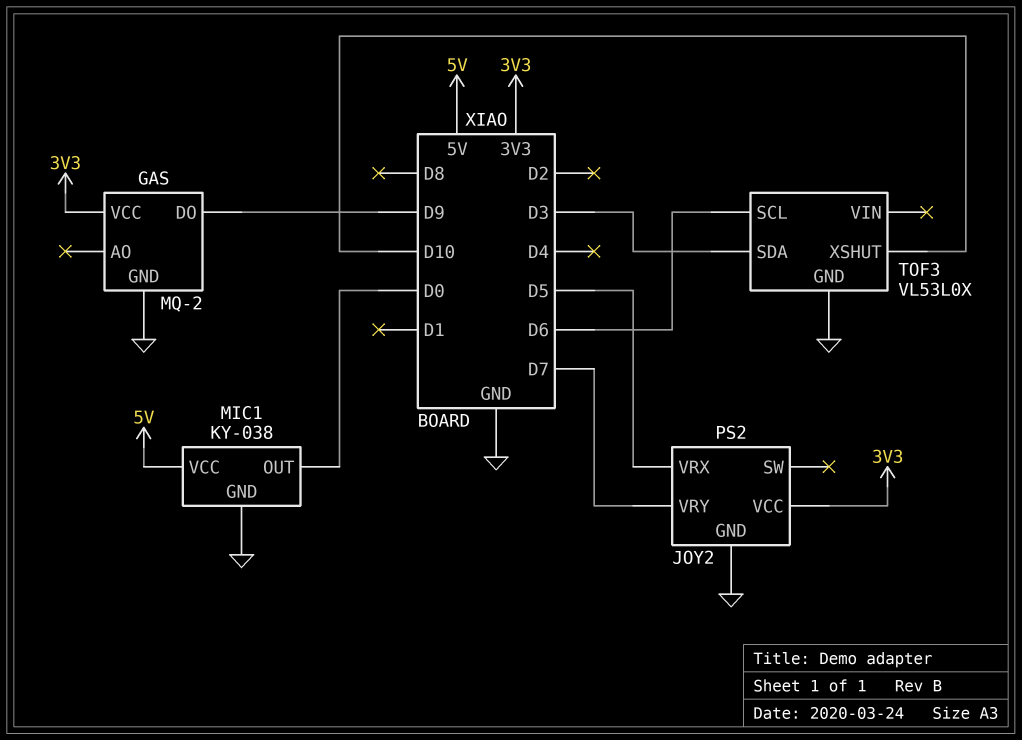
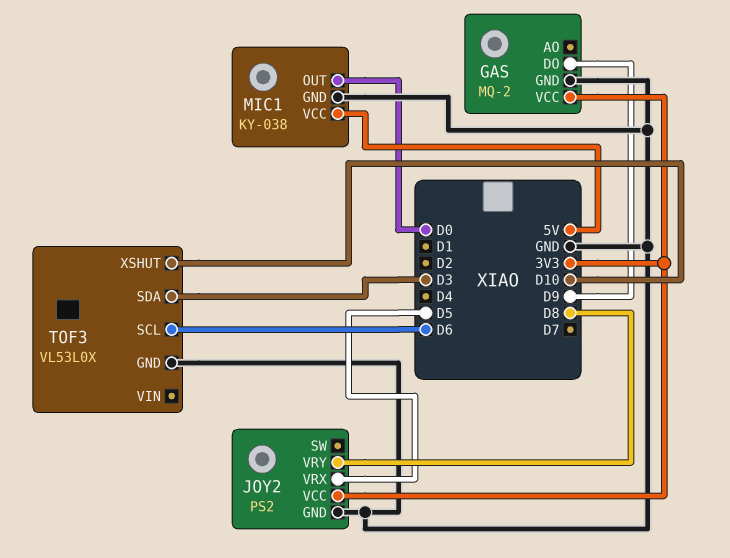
JOY2 pin VRY: D7 -> D8

